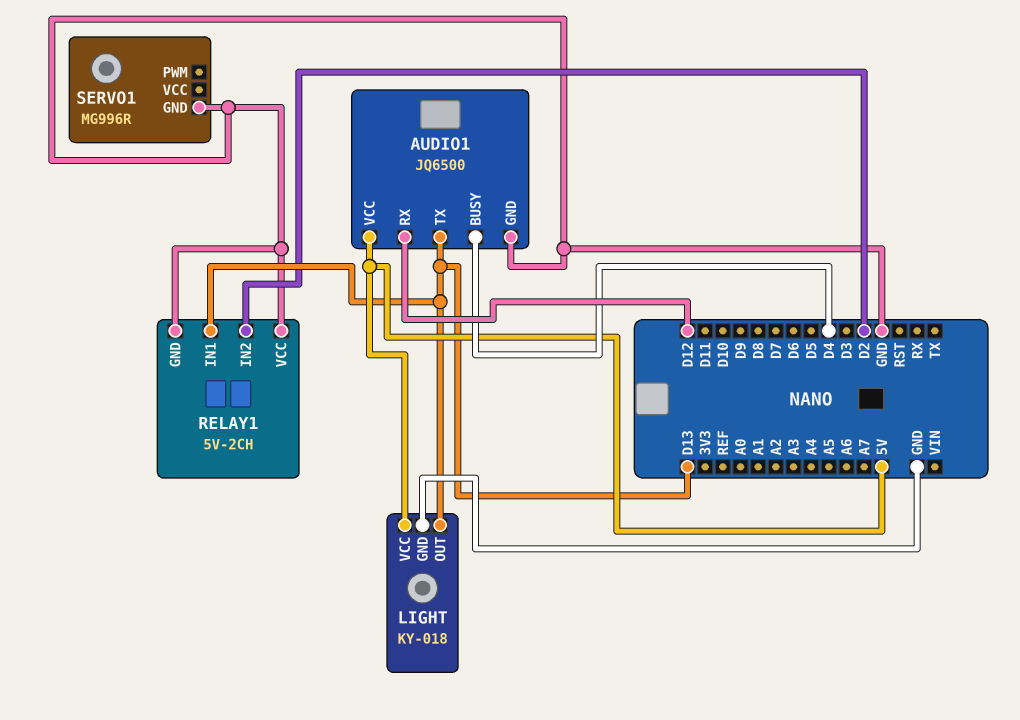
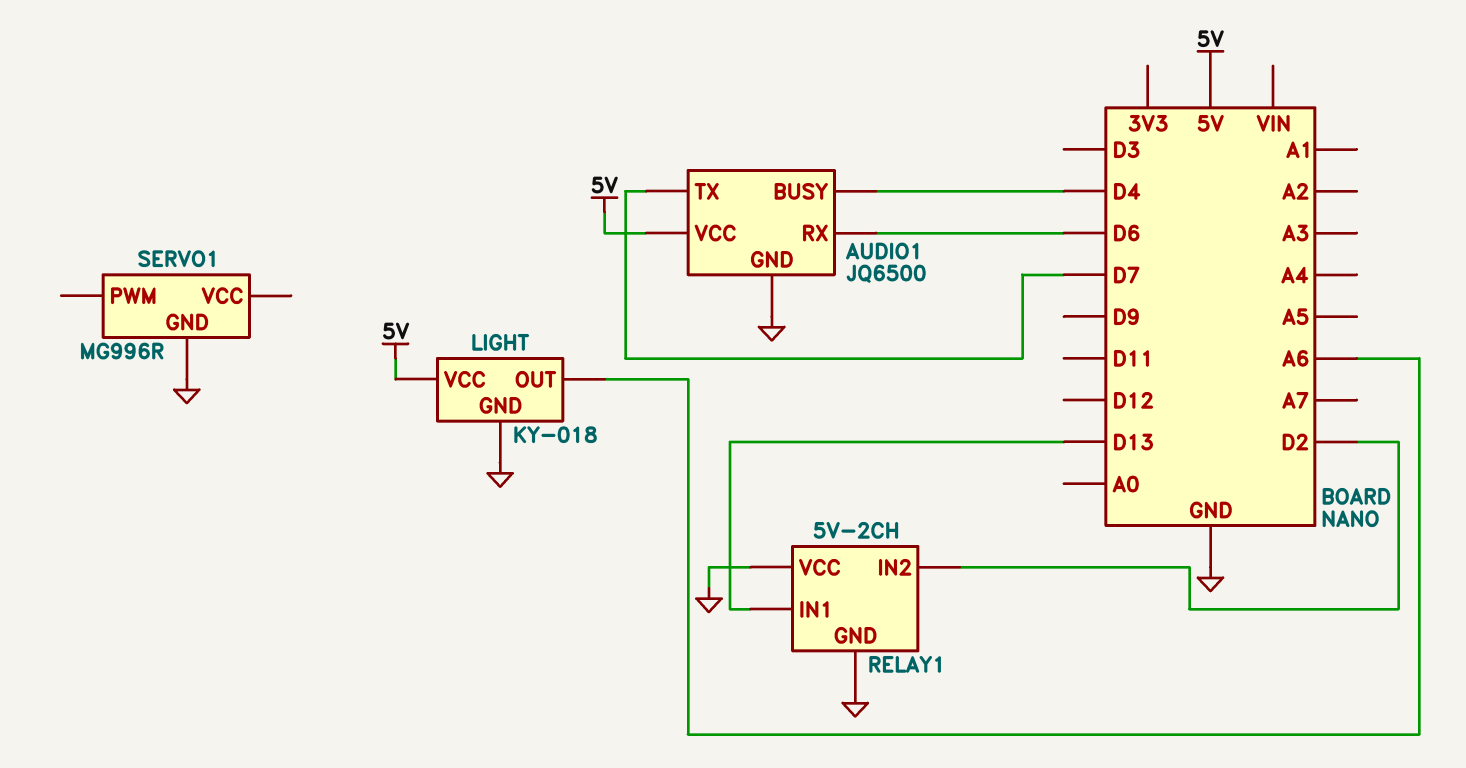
AUDIO1 pin RX: D12 -> D6
AUDIO1 pin TX: D13 -> D7
LIGHT pin OUT: D13 -> A6

